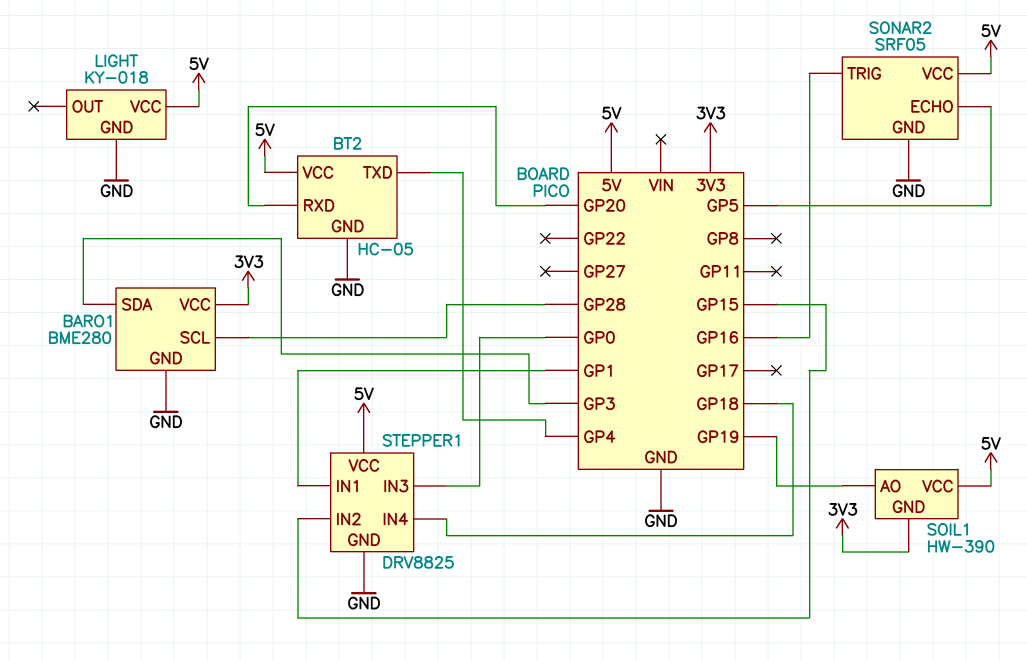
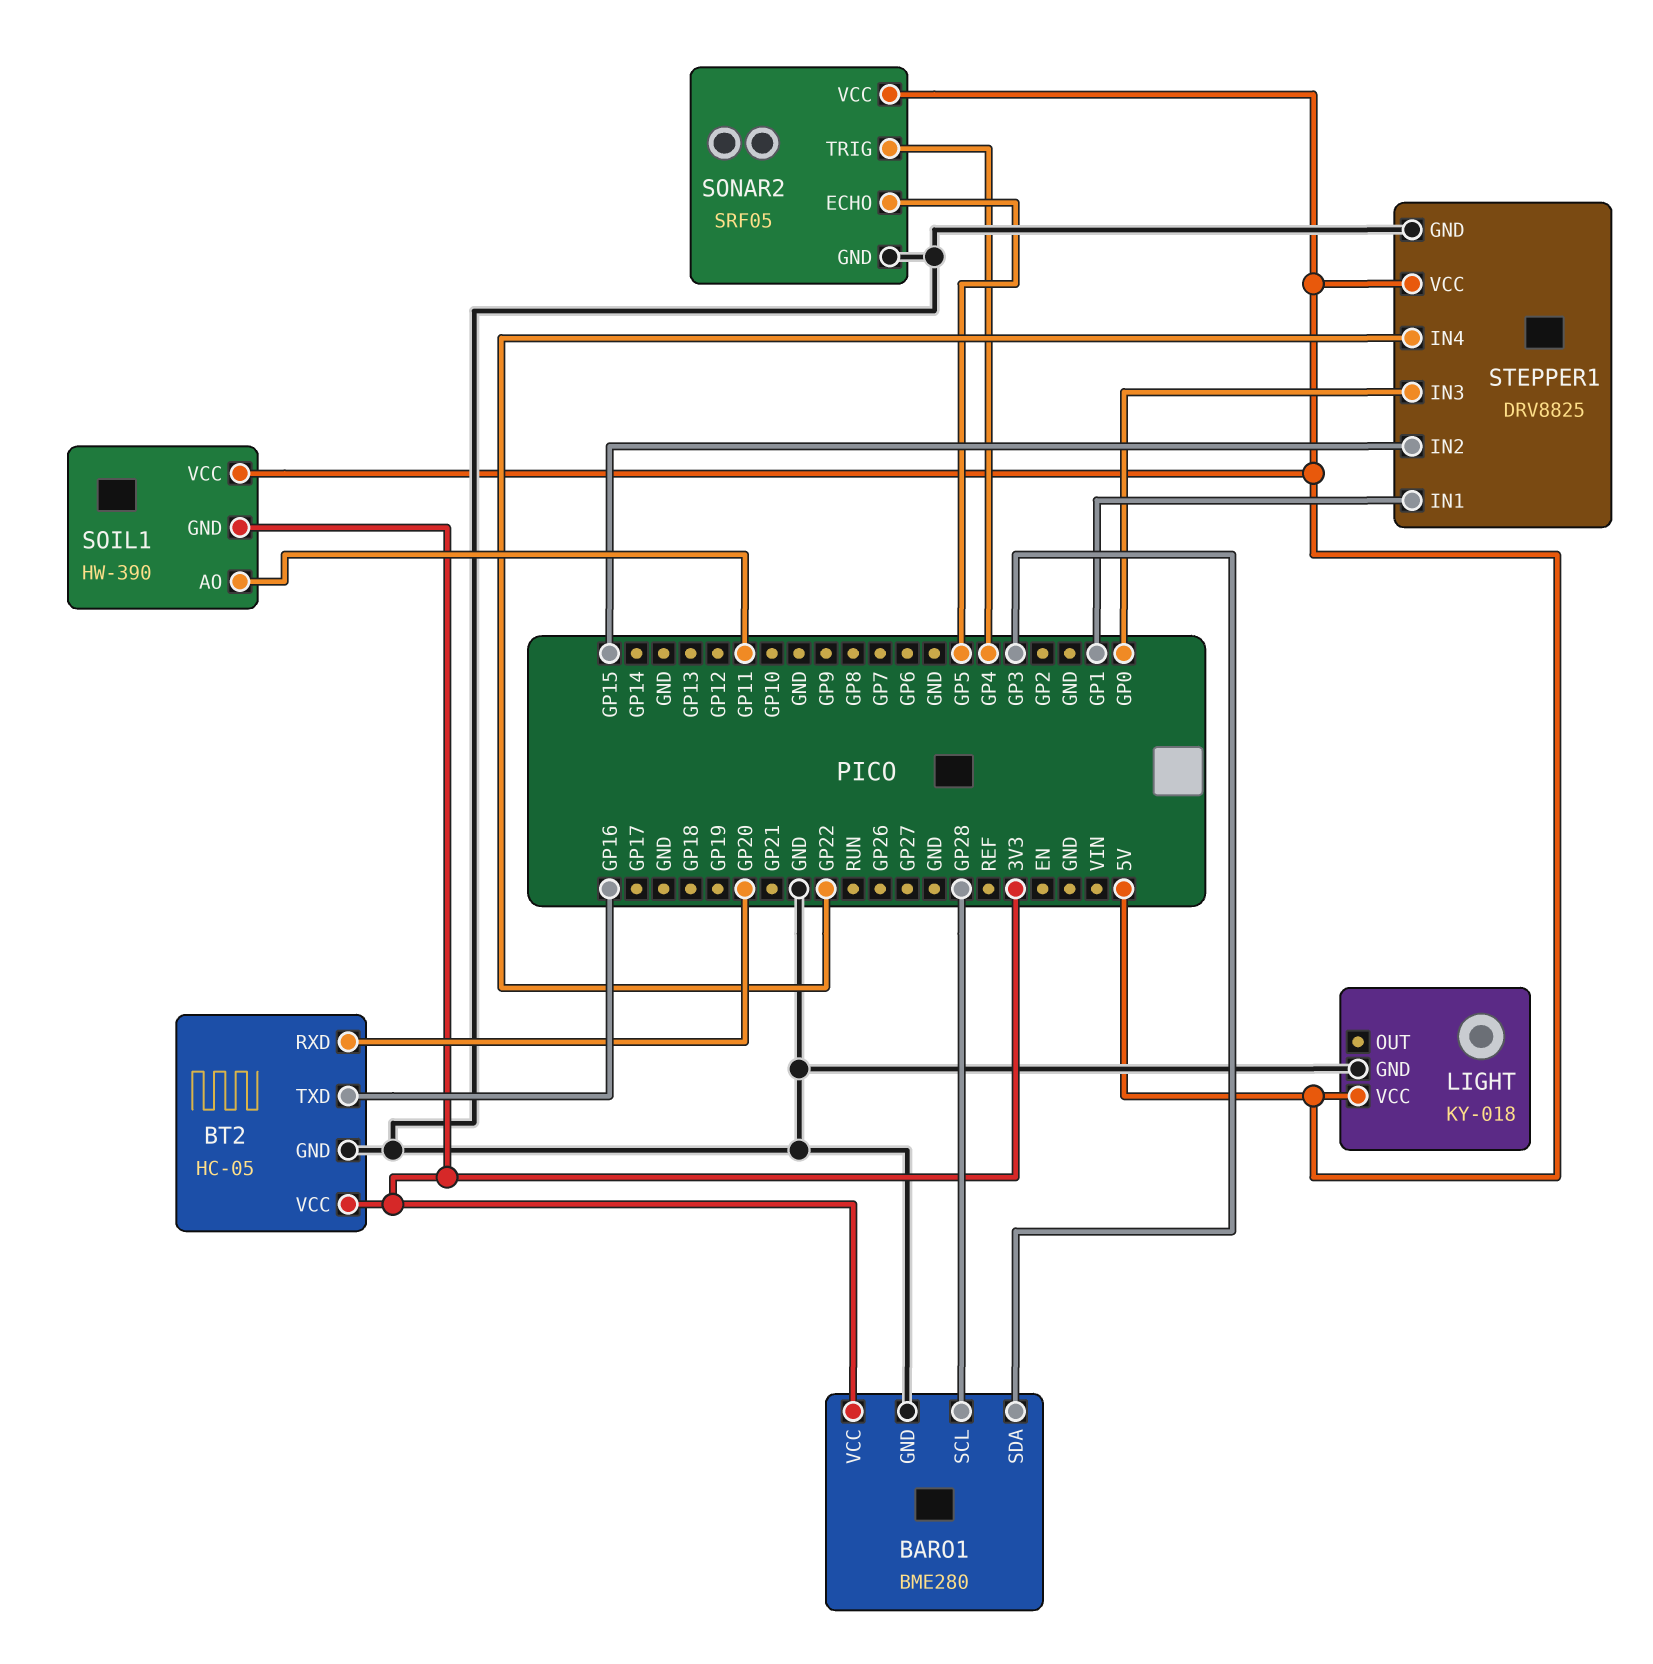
BT2 pin TXD: GP4 -> GP16
BT2 pin VCC: 5V -> 3V3
SOIL1 pin AO: GP19 -> GP11
SONAR2 pin TRIG: GP16 -> GP4
STEPPER1 pin IN4: GP18 -> GP22

